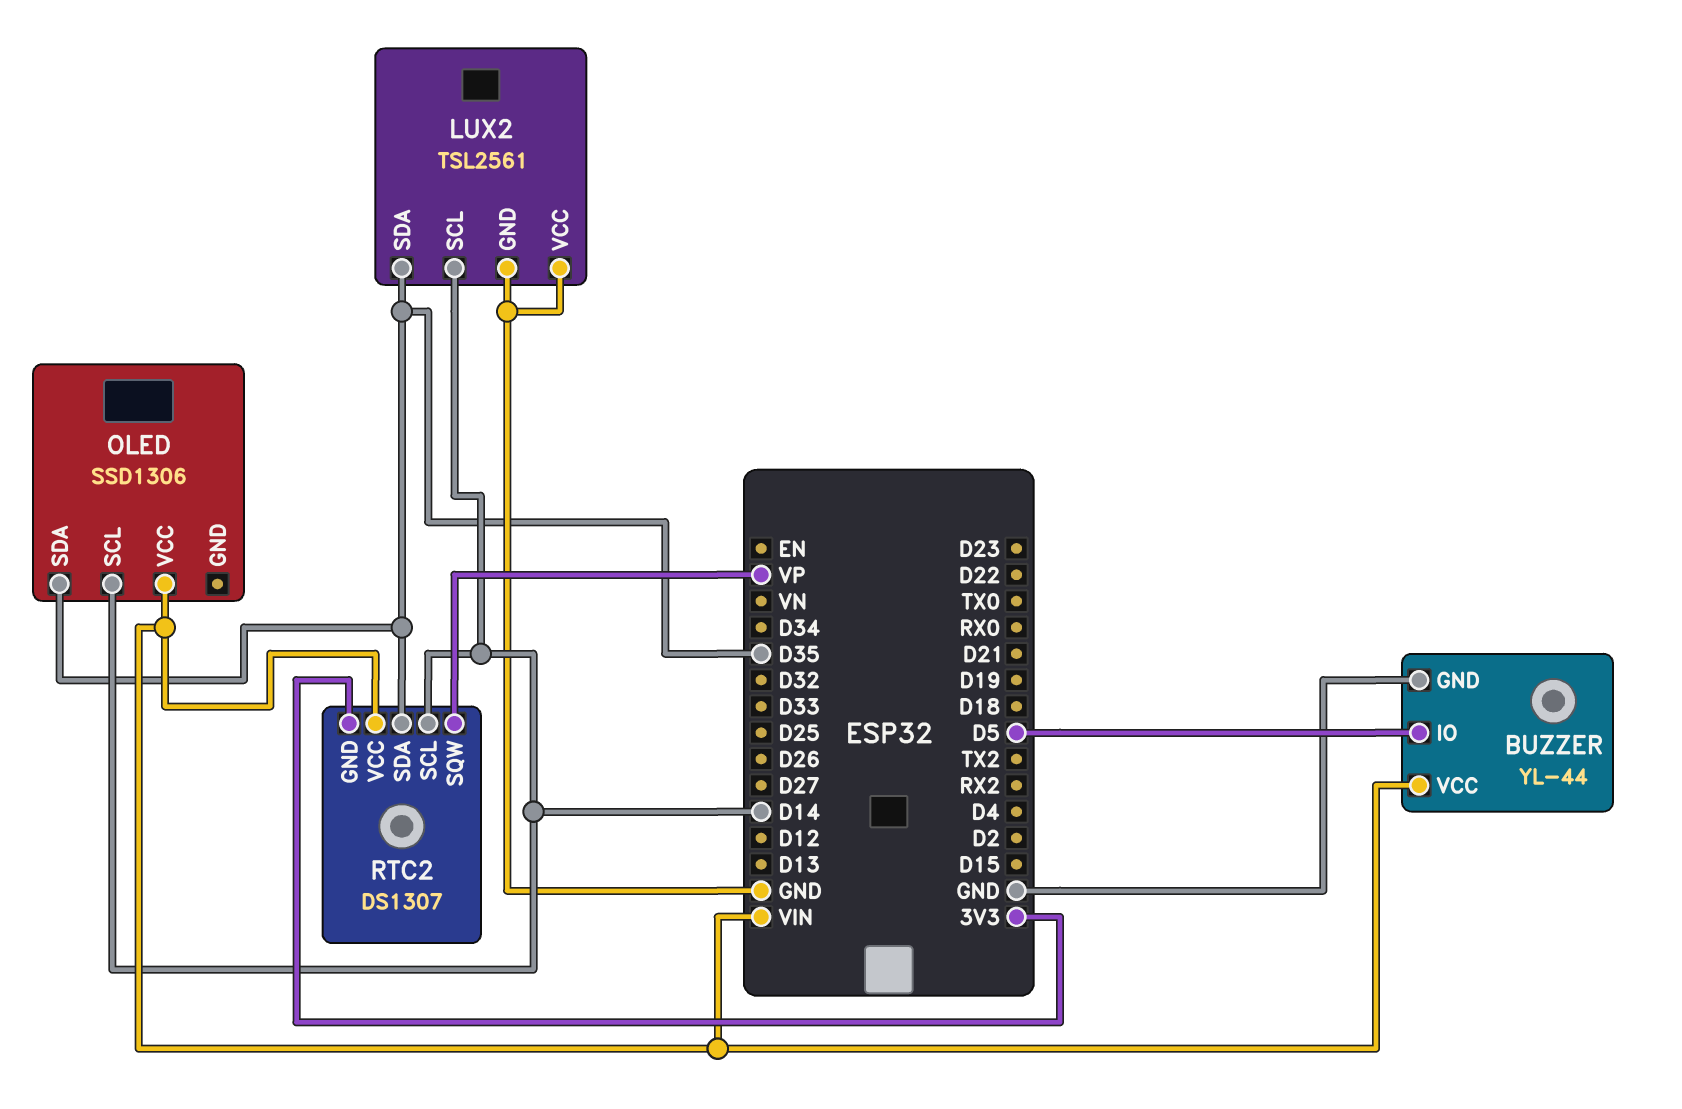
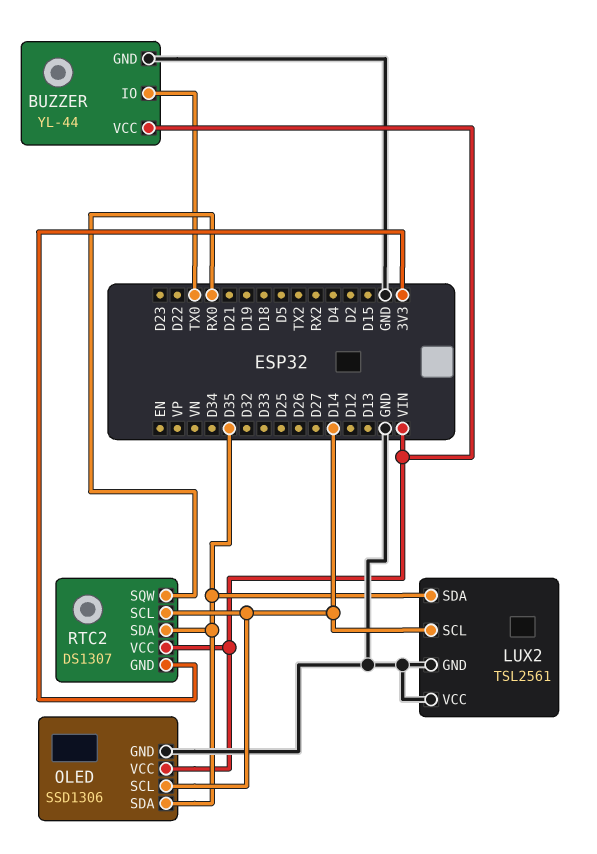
BUZZER pin IO: D5 -> TX0
OLED pin GND: none -> GND
RTC2 pin SQW: VP -> RX0

